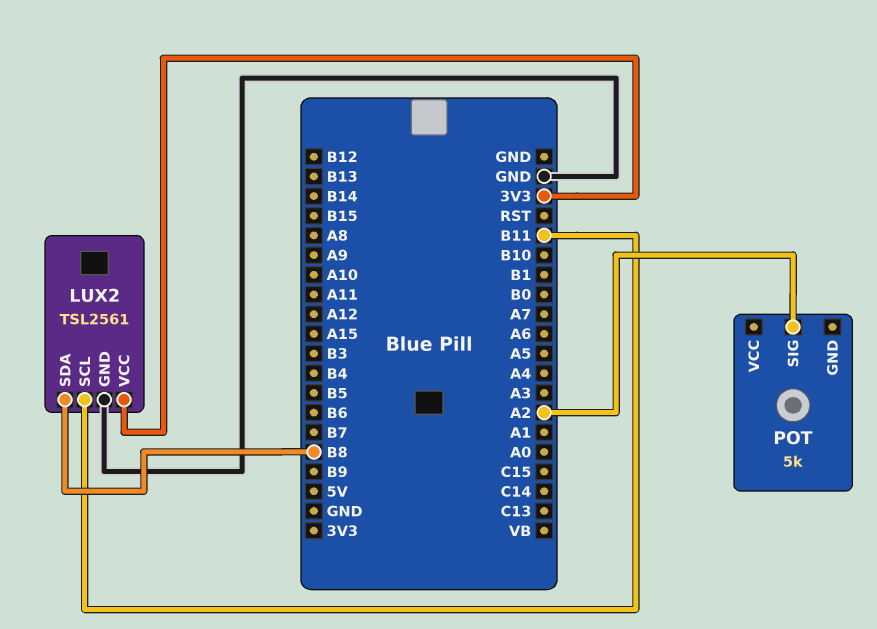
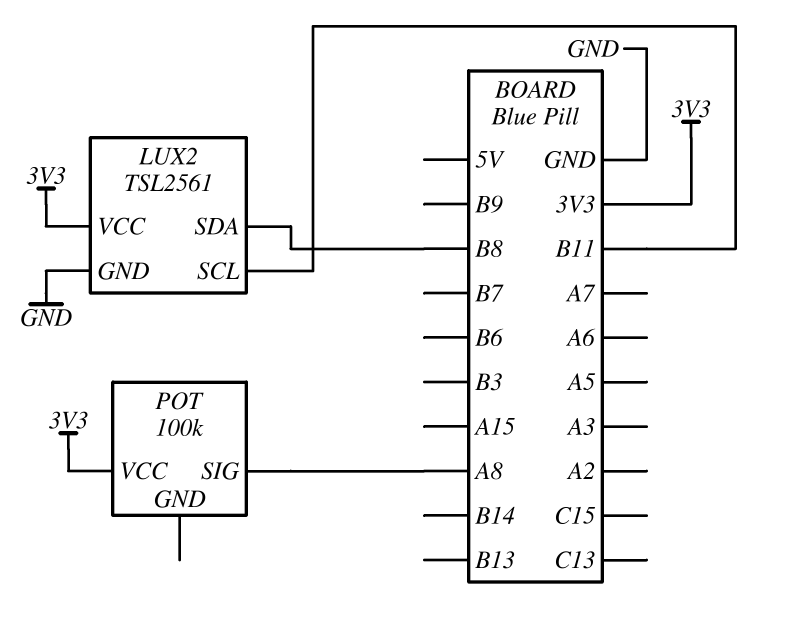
POT: 5k -> 100k
POT pin SIG: A2 -> A8
POT pin VCC: none -> 3V3

